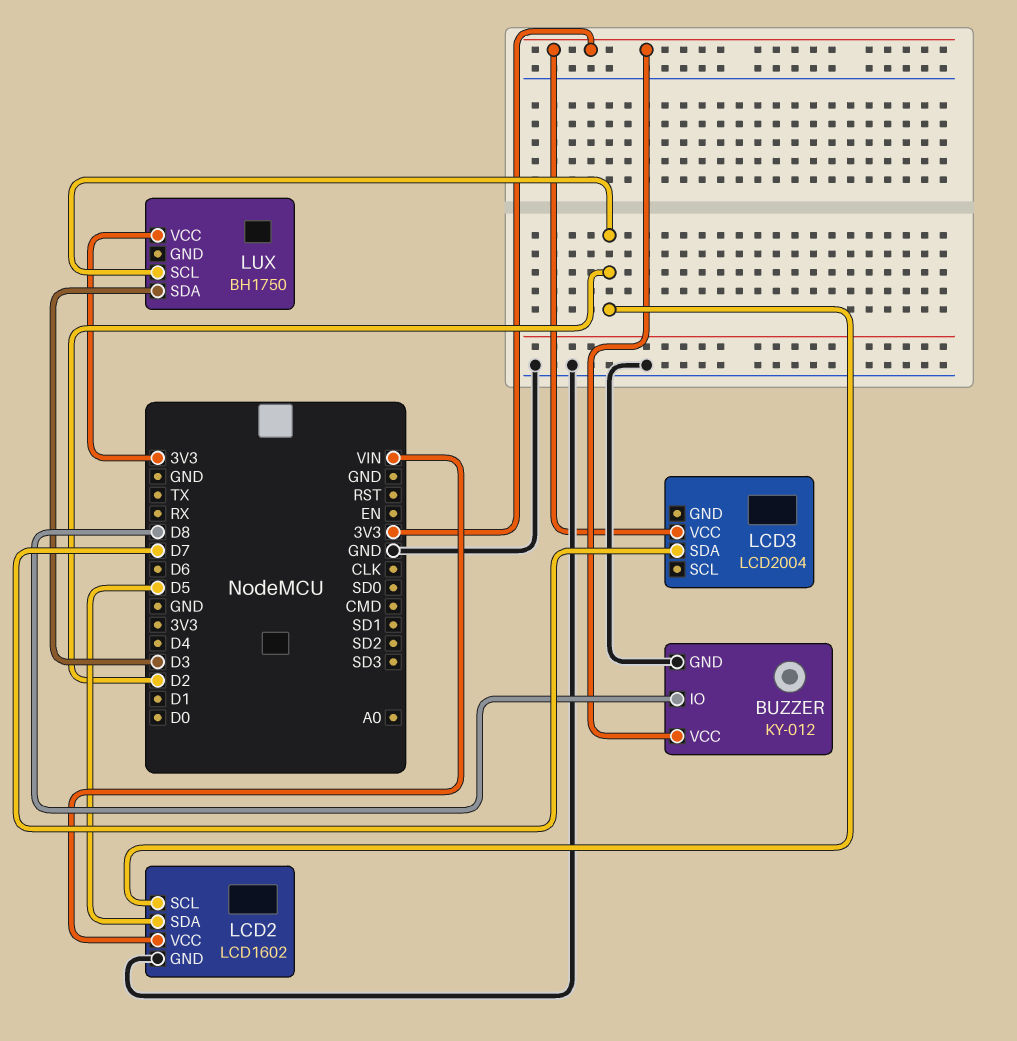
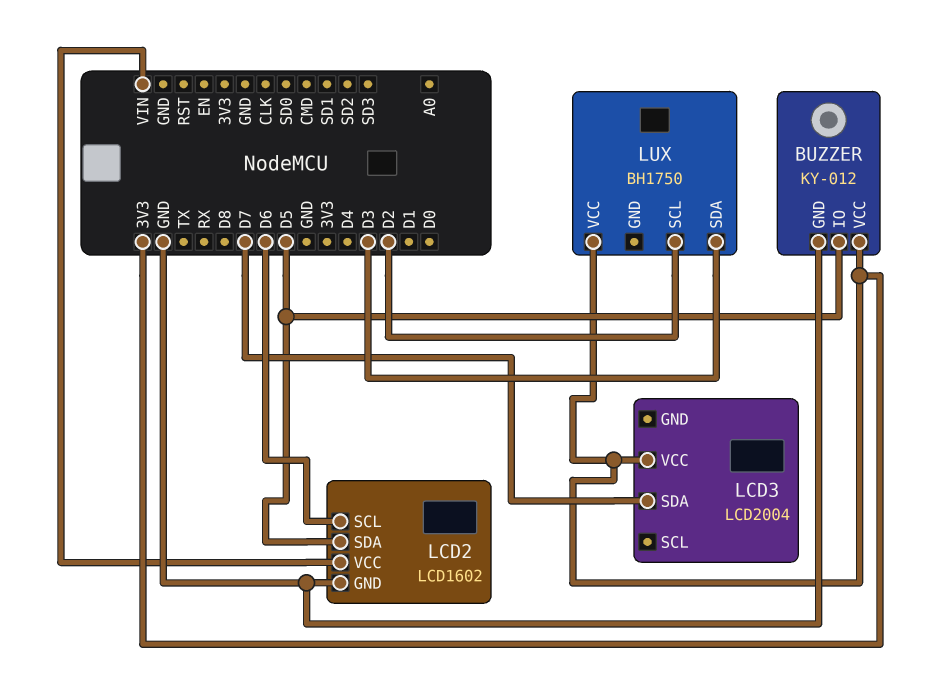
BUZZER pin IO: D8 -> D5
LCD2 pin SCL: D2 -> D6

